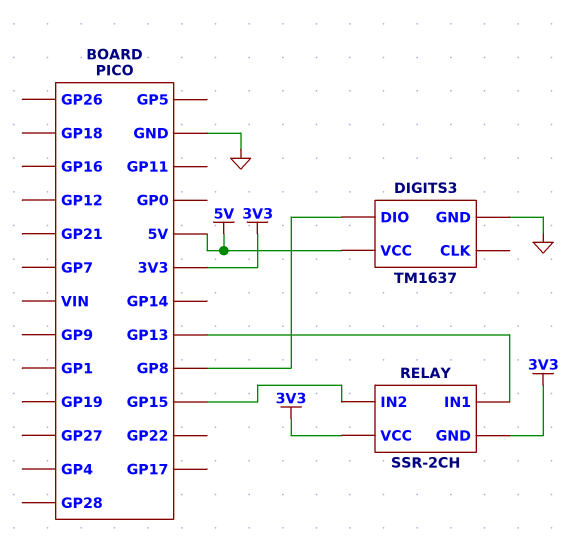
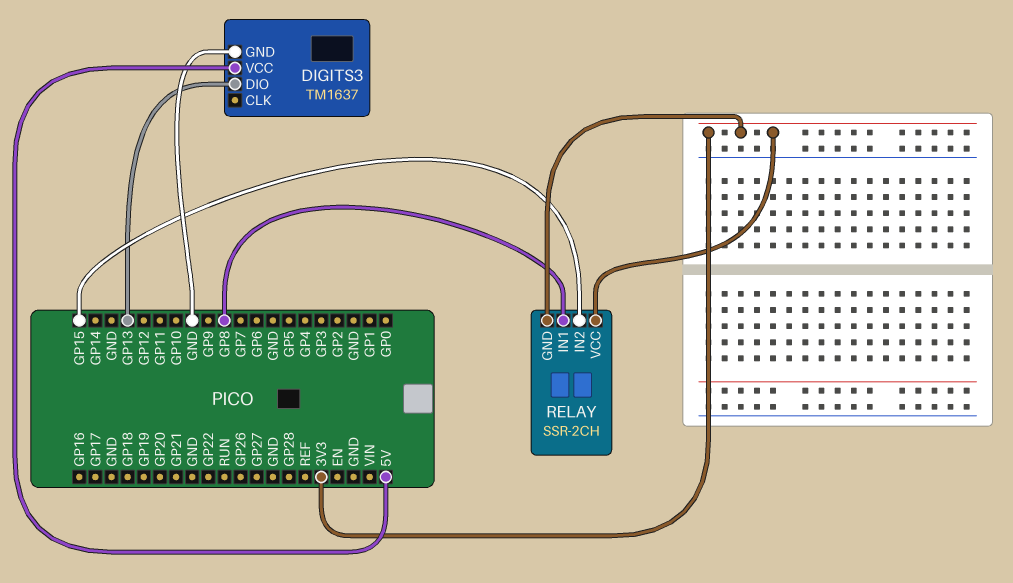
DIGITS3 pin DIO: GP8 -> GP13
RELAY pin IN1: GP13 -> GP8

